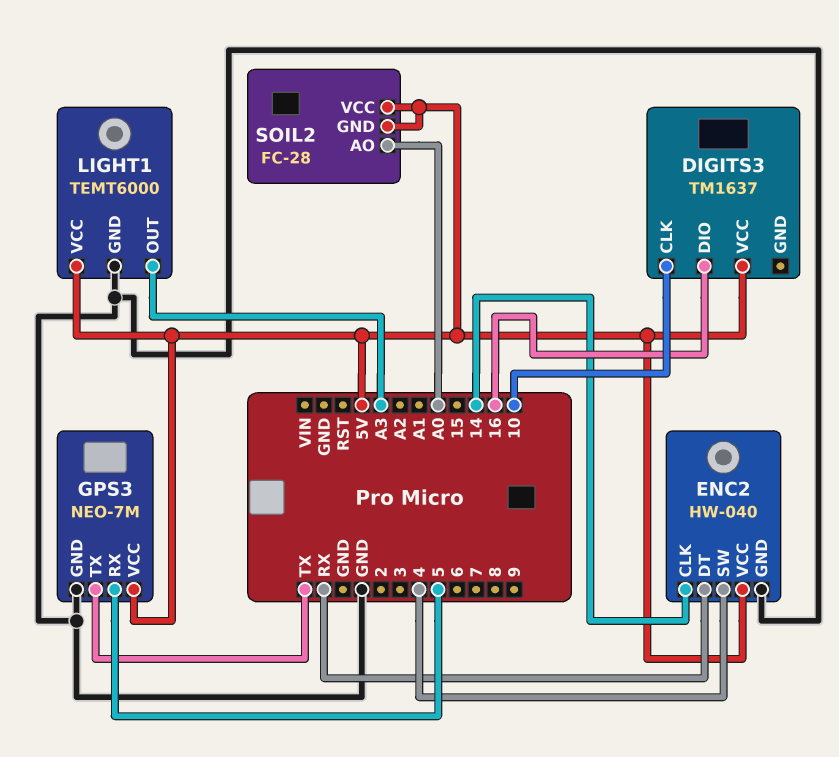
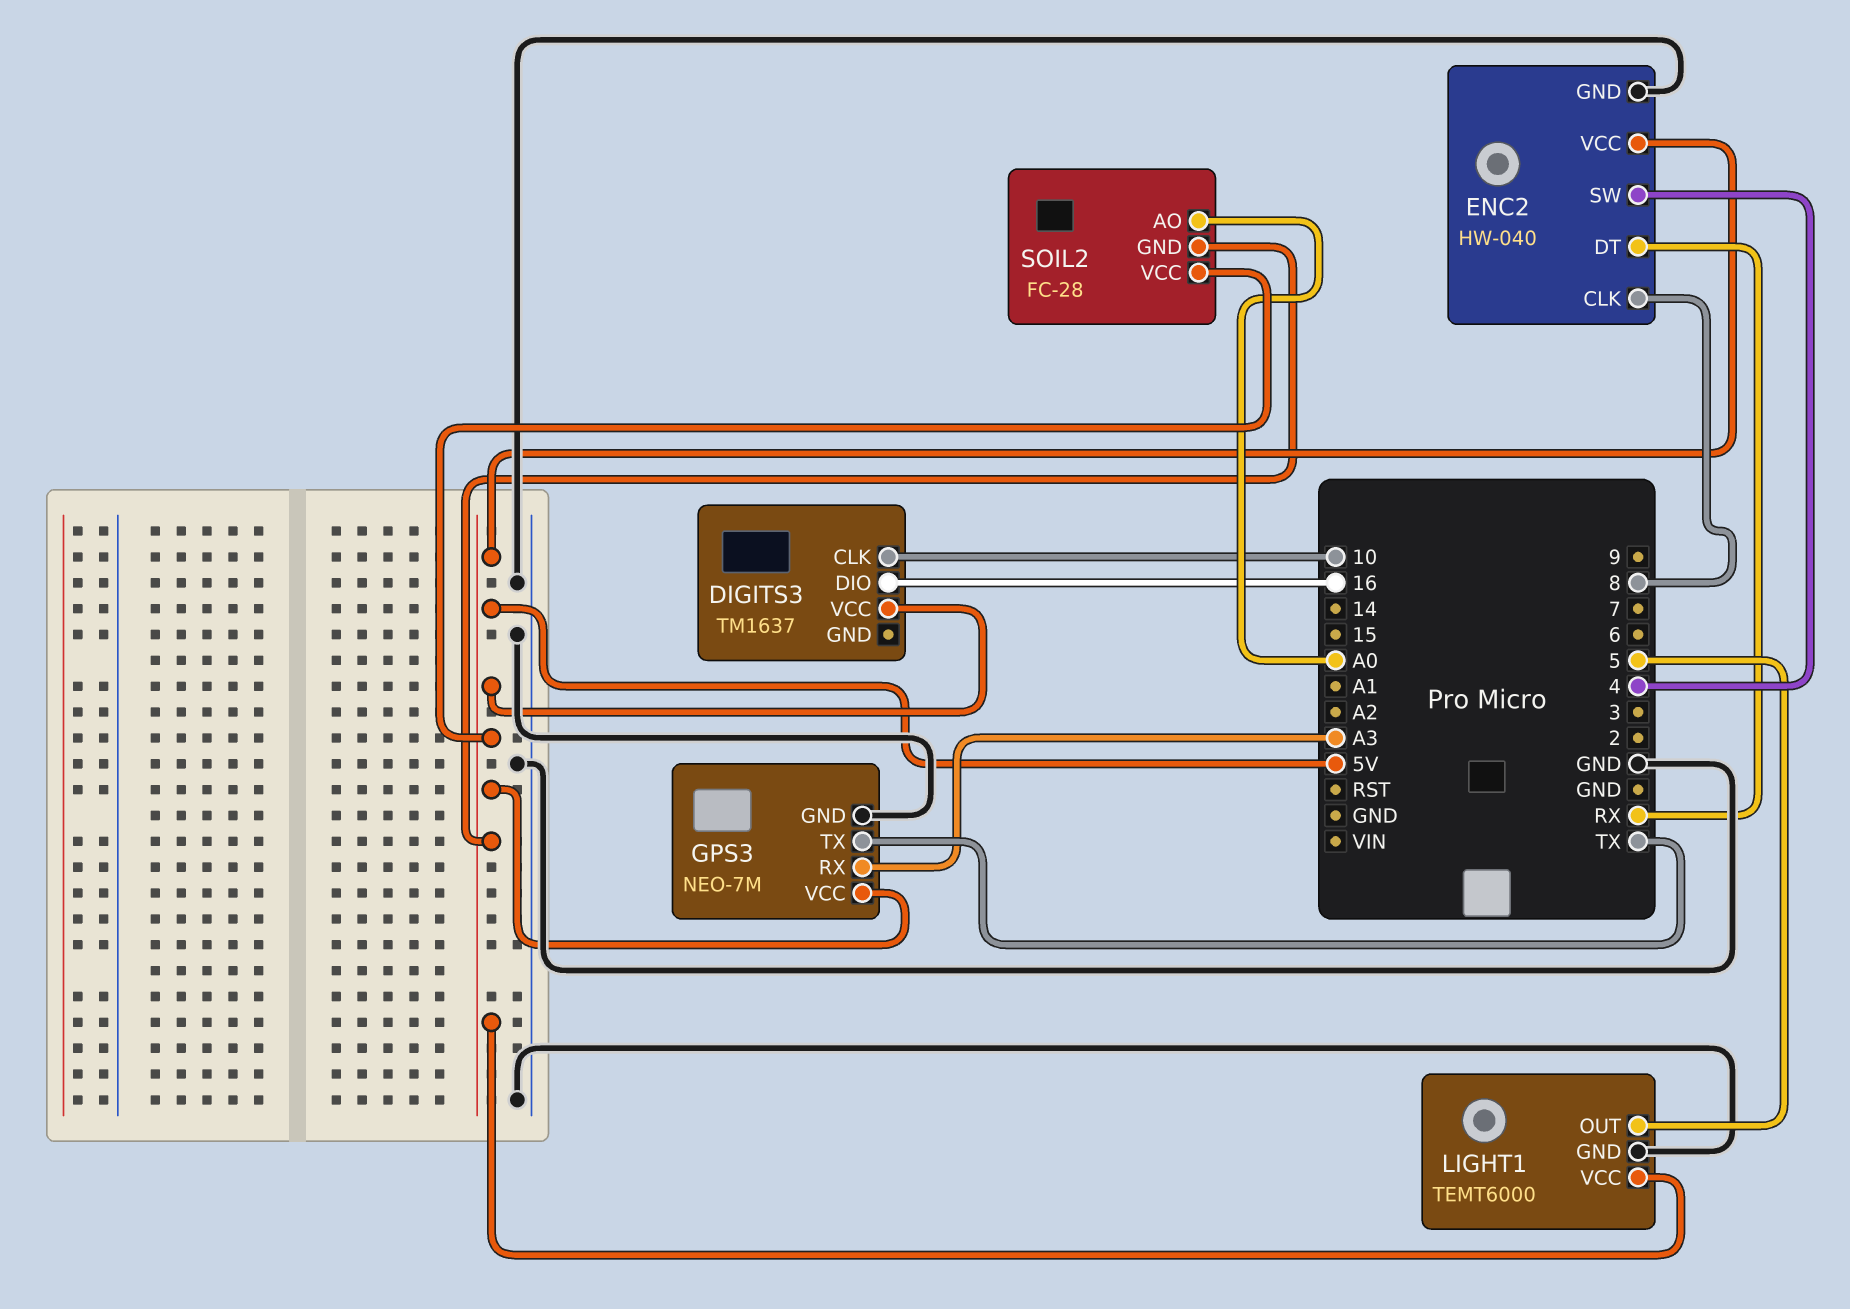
ENC2 pin CLK: 14 -> 8
GPS3 pin RX: 5 -> A3
LIGHT1 pin OUT: A3 -> 5

